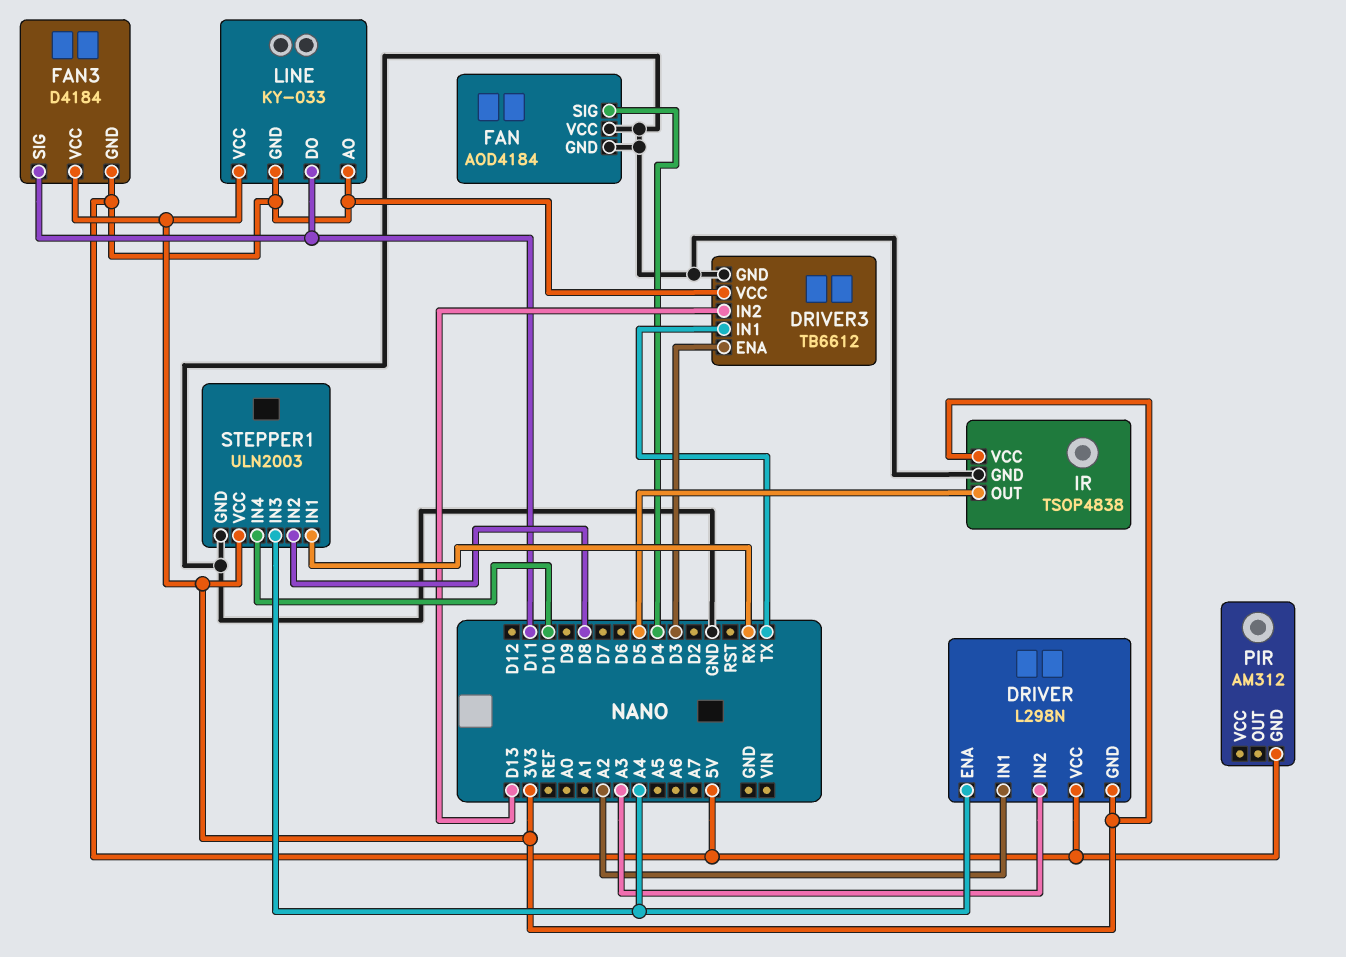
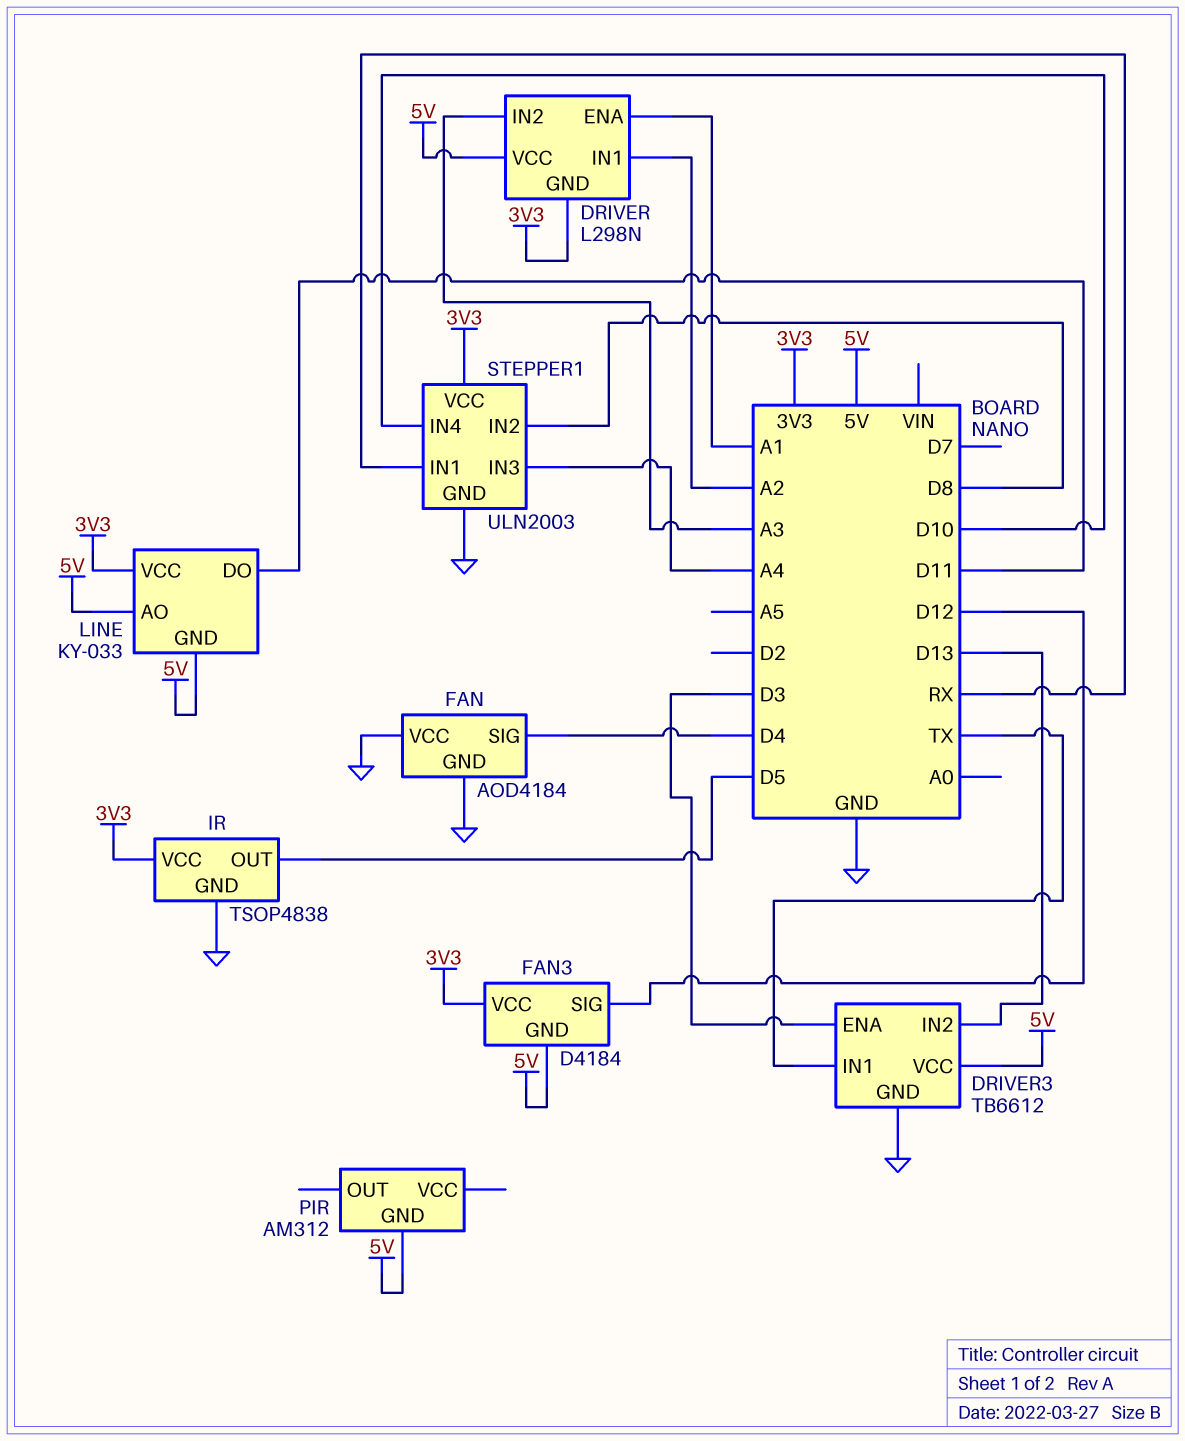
DRIVER pin ENA: A4 -> A1
FAN3 pin SIG: D11 -> D12

